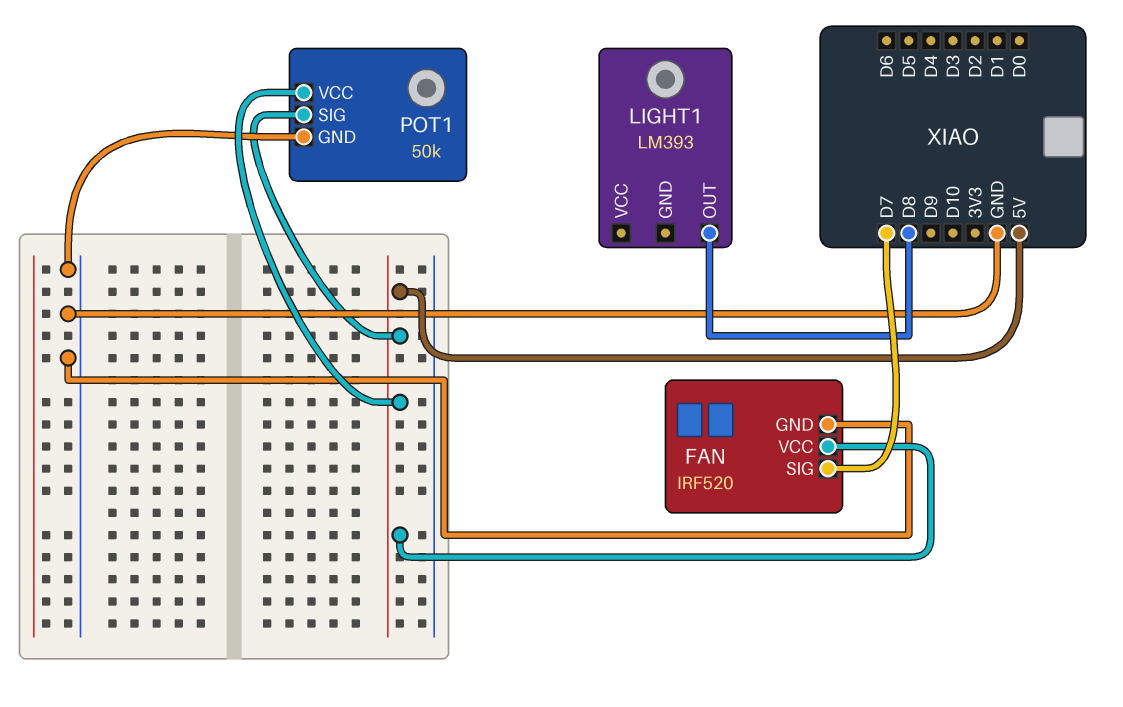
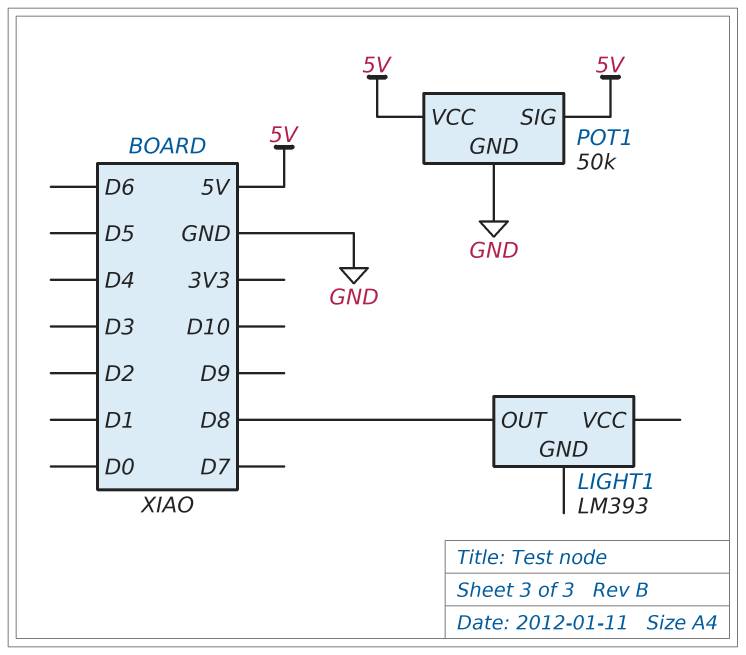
FAN: IRF520 -> none
FAN pin GND: GND -> none
FAN pin SIG: D7 -> none
FAN pin VCC: 5V -> none

